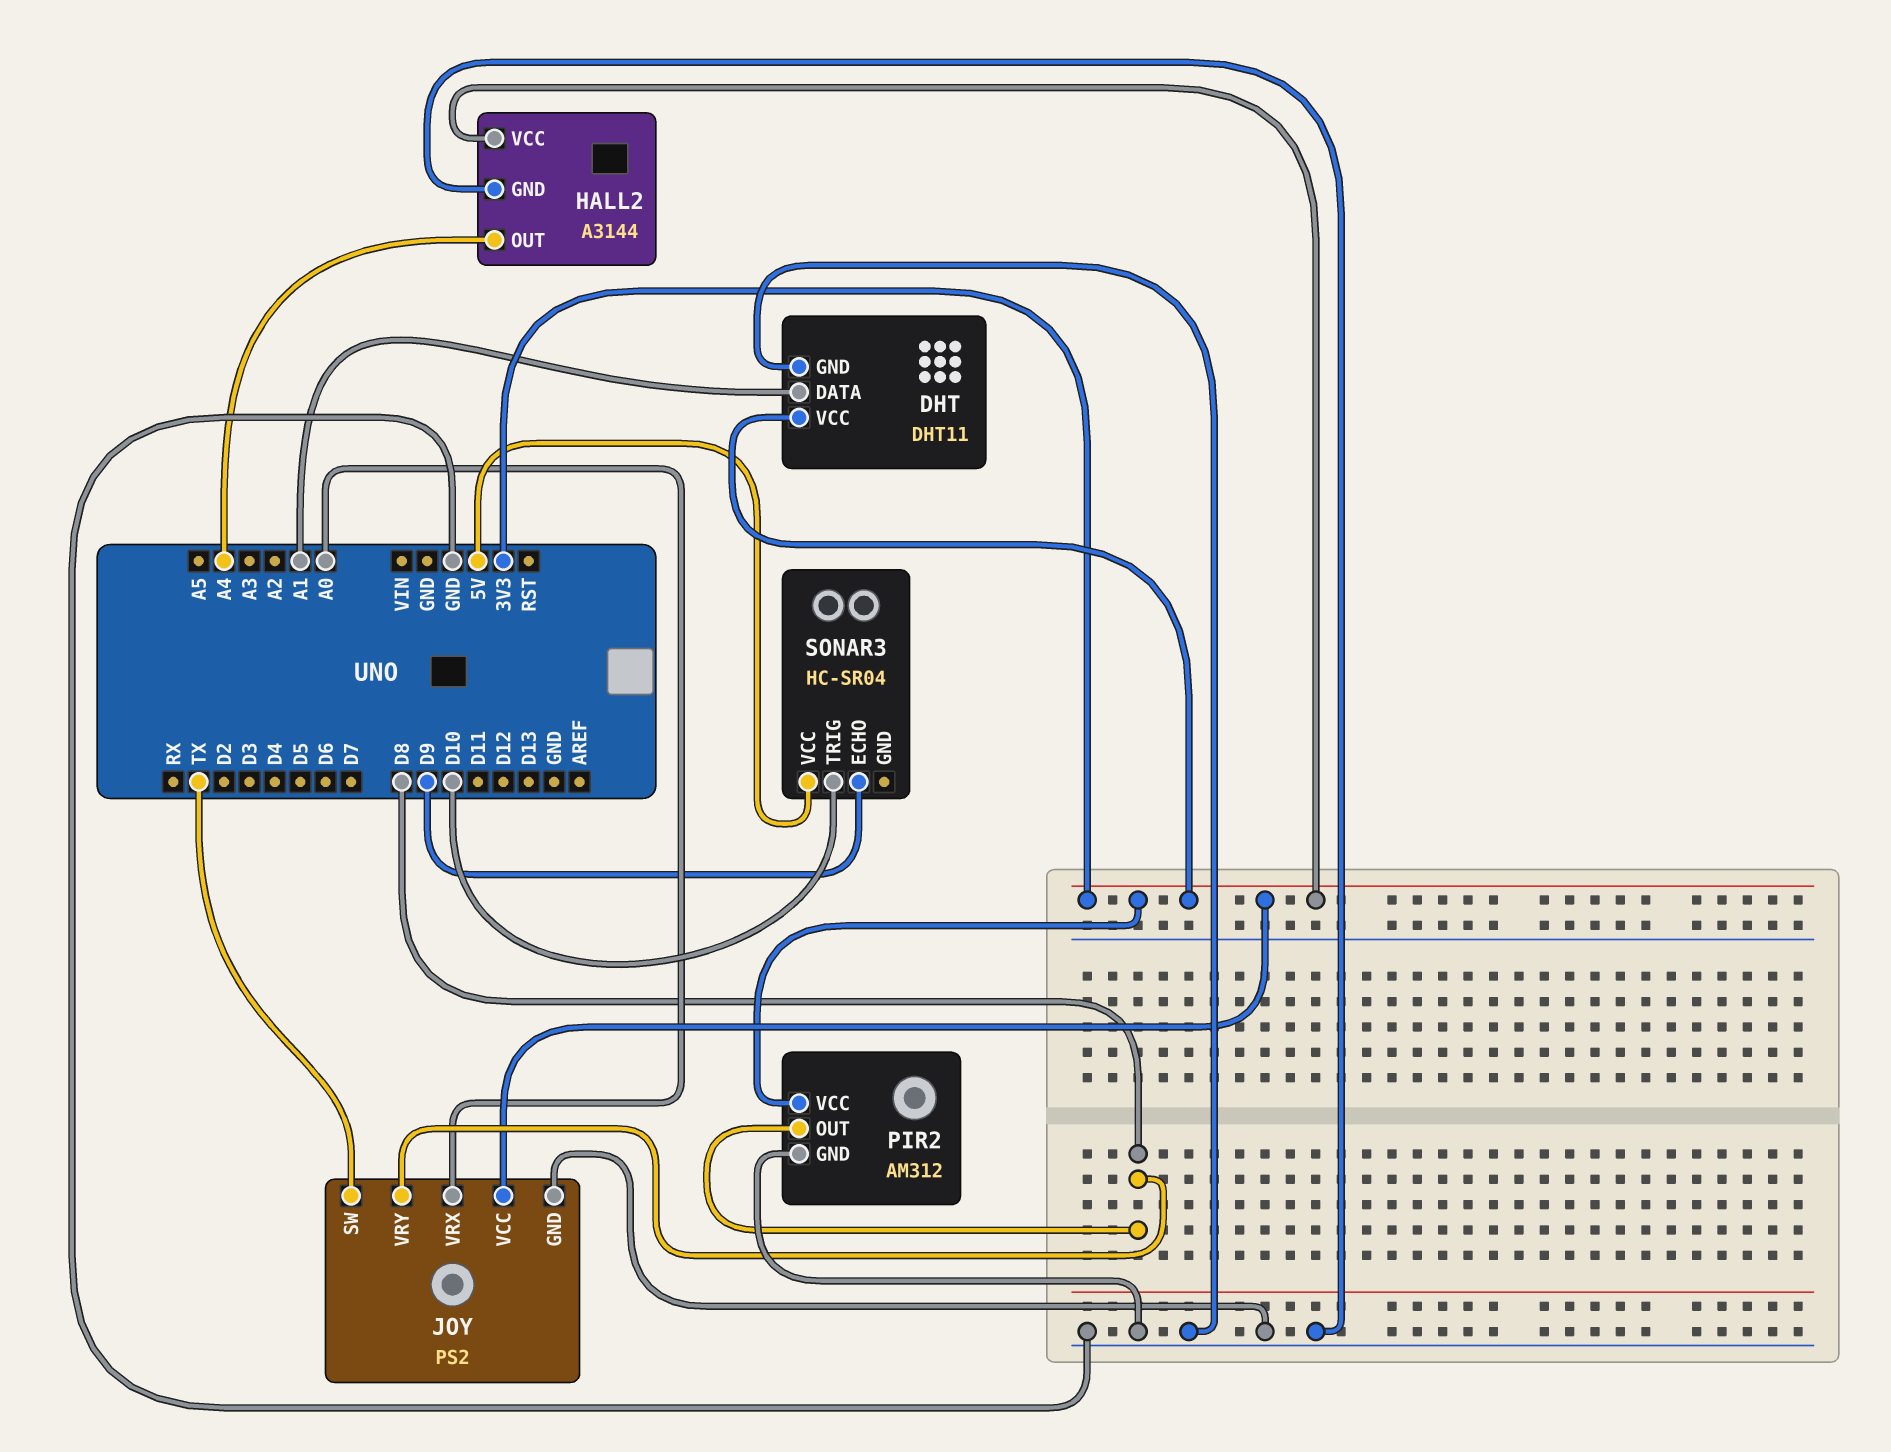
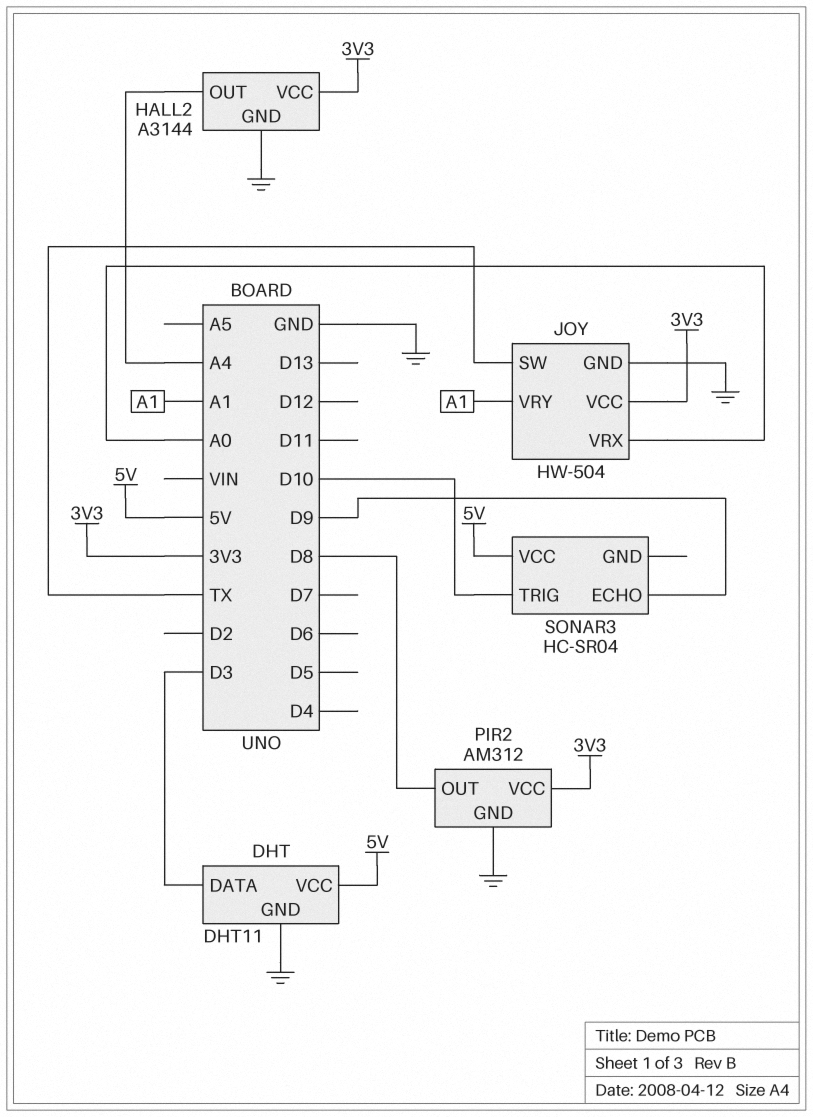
DHT pin DATA: A1 -> D3
DHT pin VCC: 3V3 -> 5V
JOY: PS2 -> HW-504
JOY pin VRY: D8 -> A1

